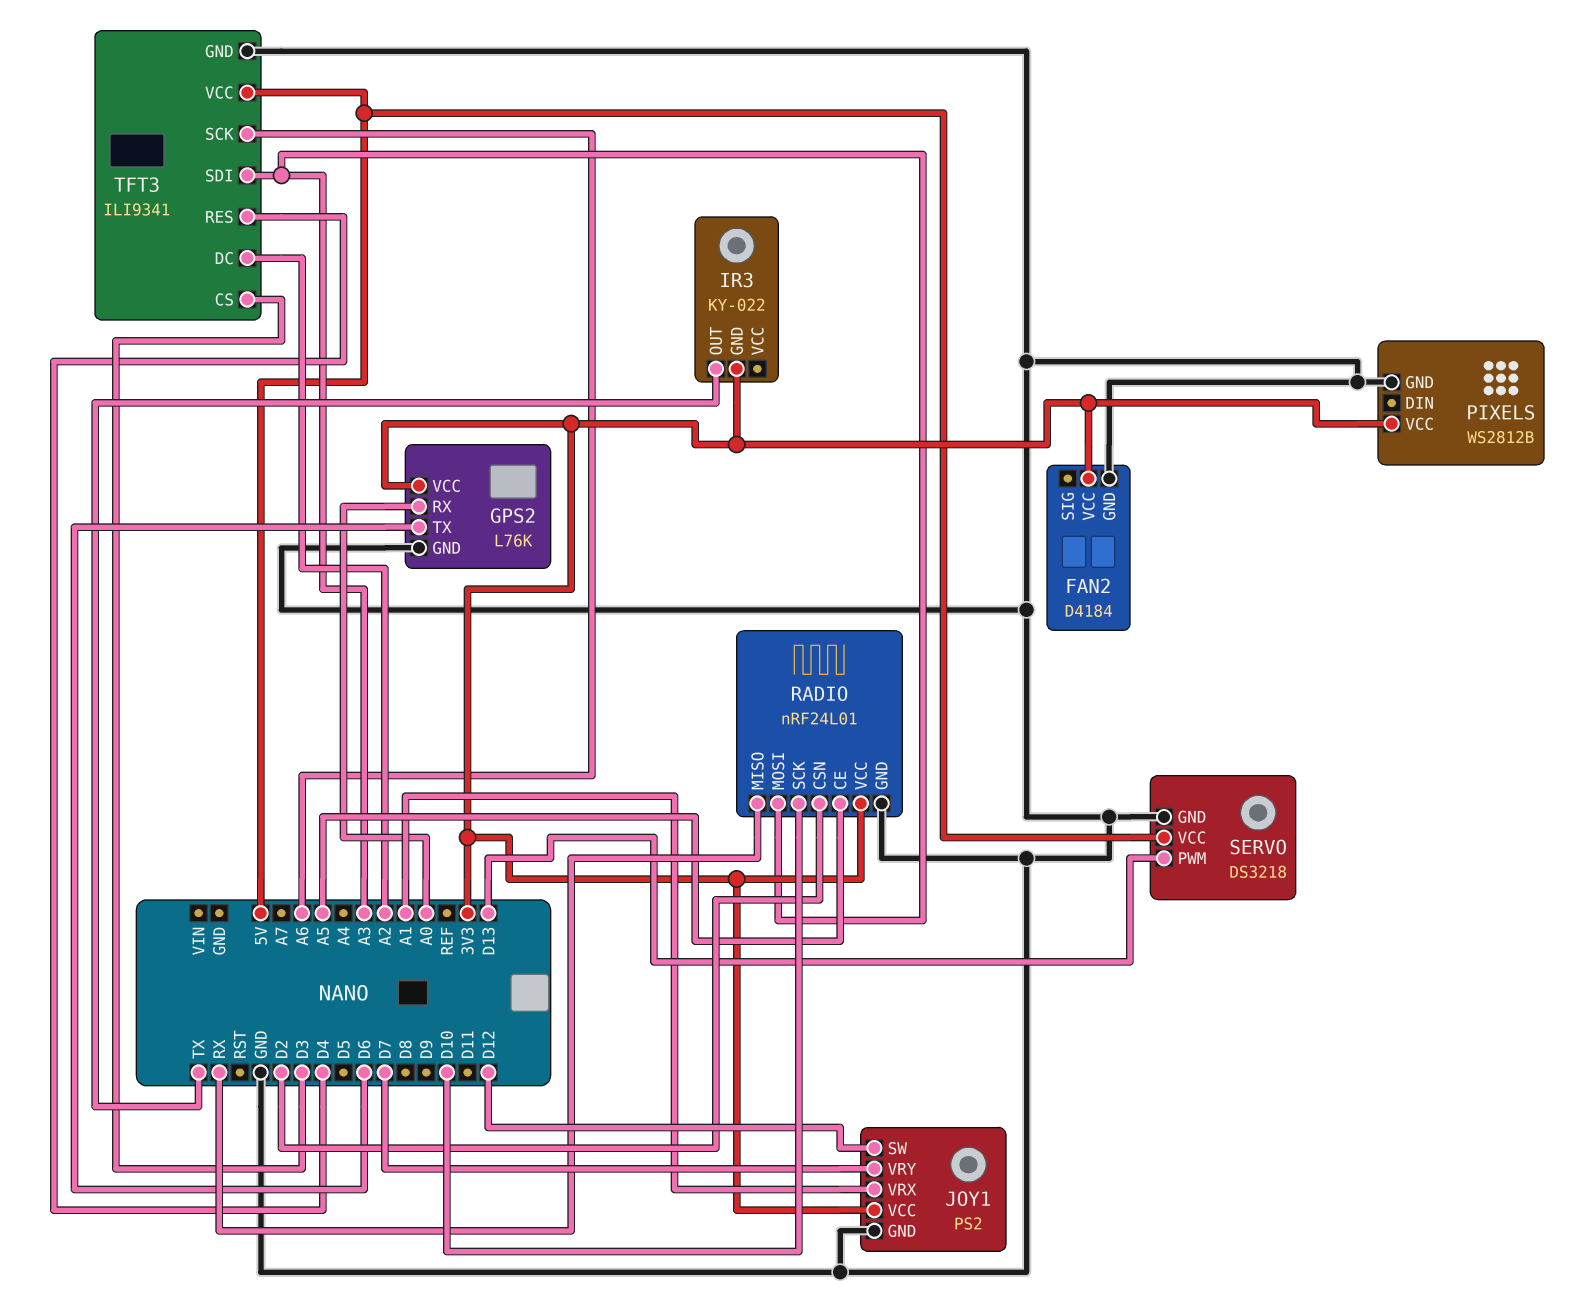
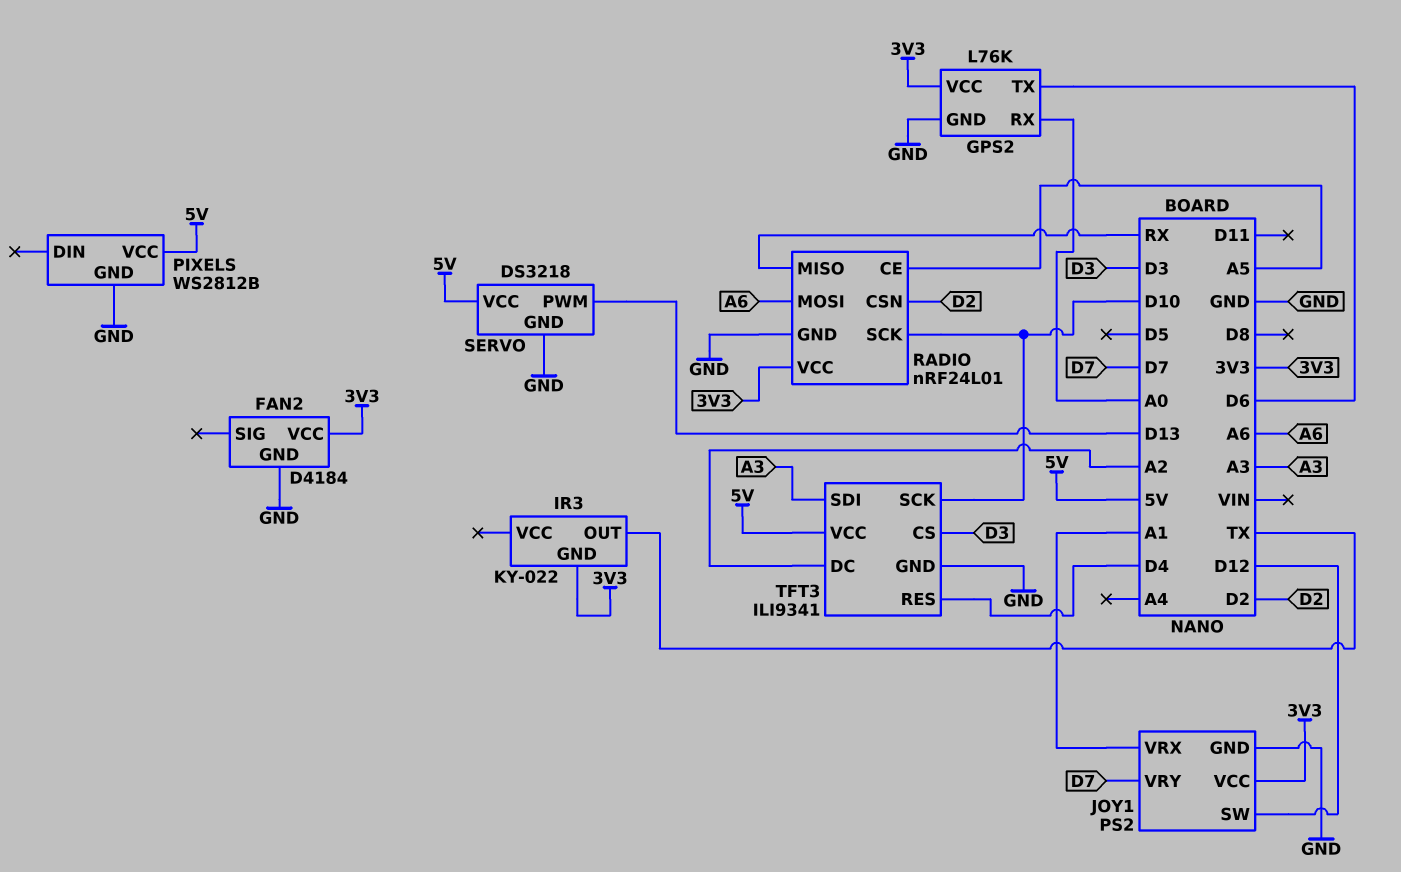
PIXELS pin VCC: 3V3 -> 5V
RADIO pin MOSI: A3 -> A6
TFT3 pin SCK: A6 -> D10

